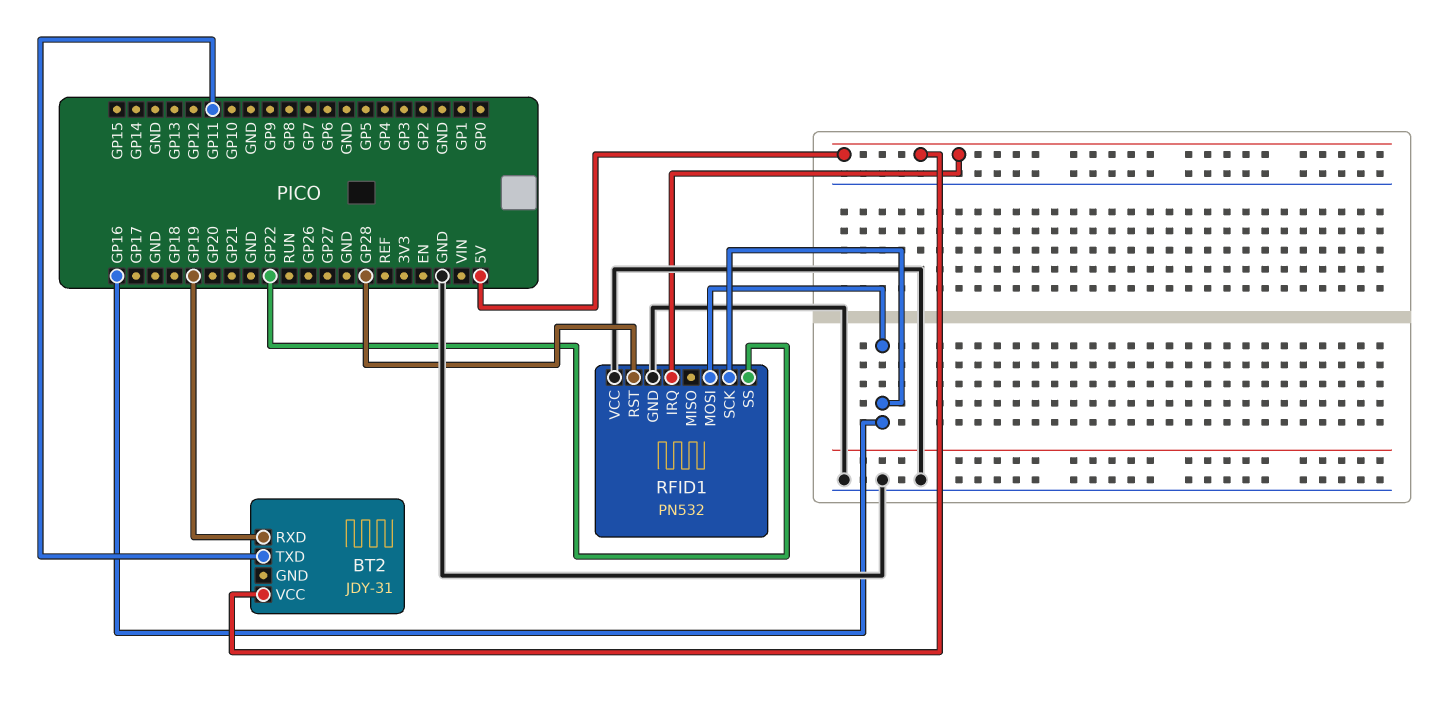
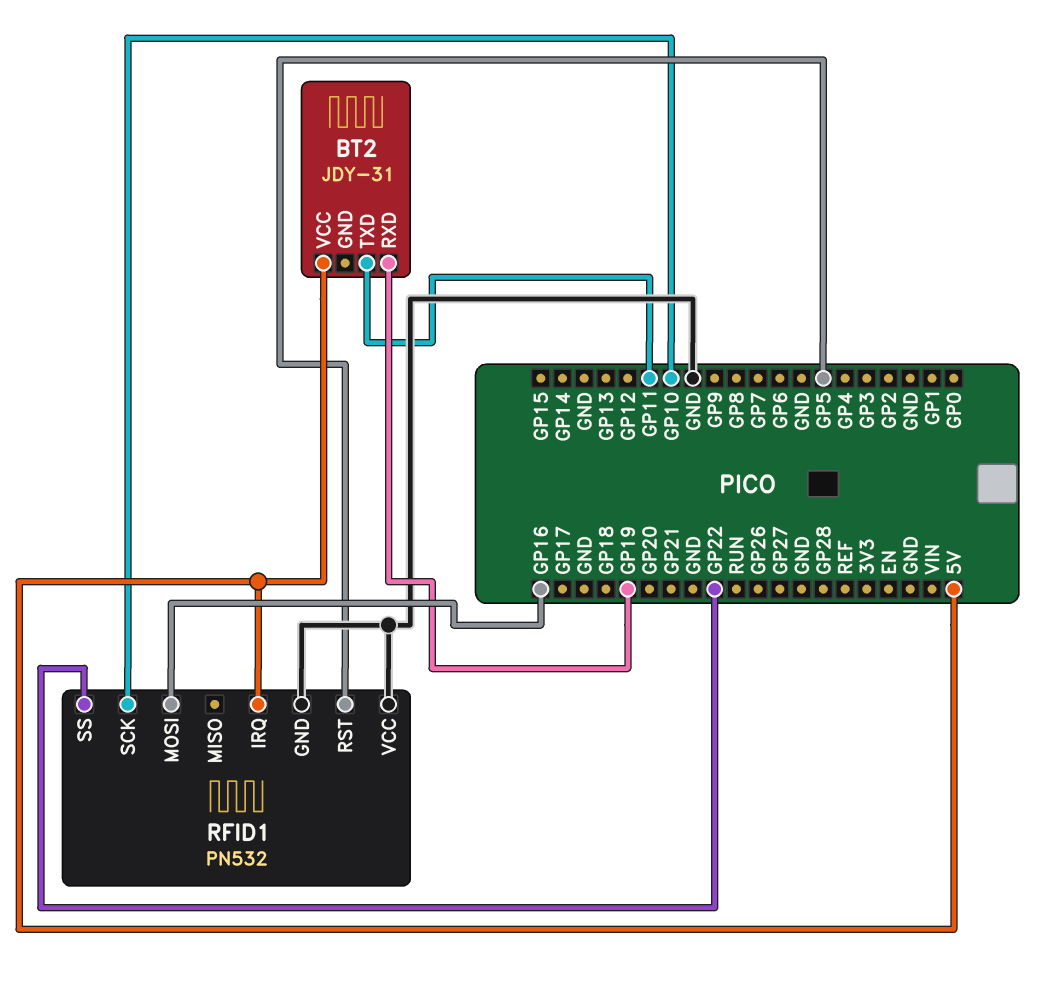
RFID1 pin RST: GP28 -> GP5
RFID1 pin SCK: GP16 -> GP10

